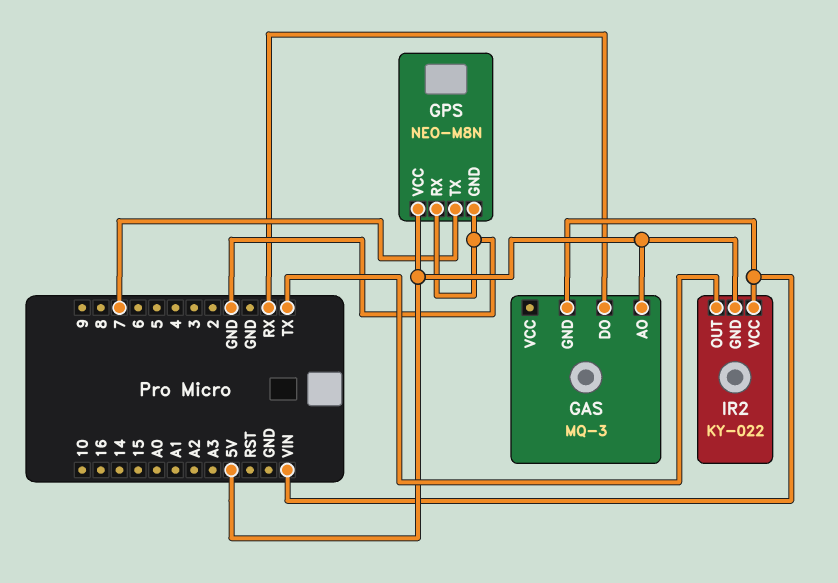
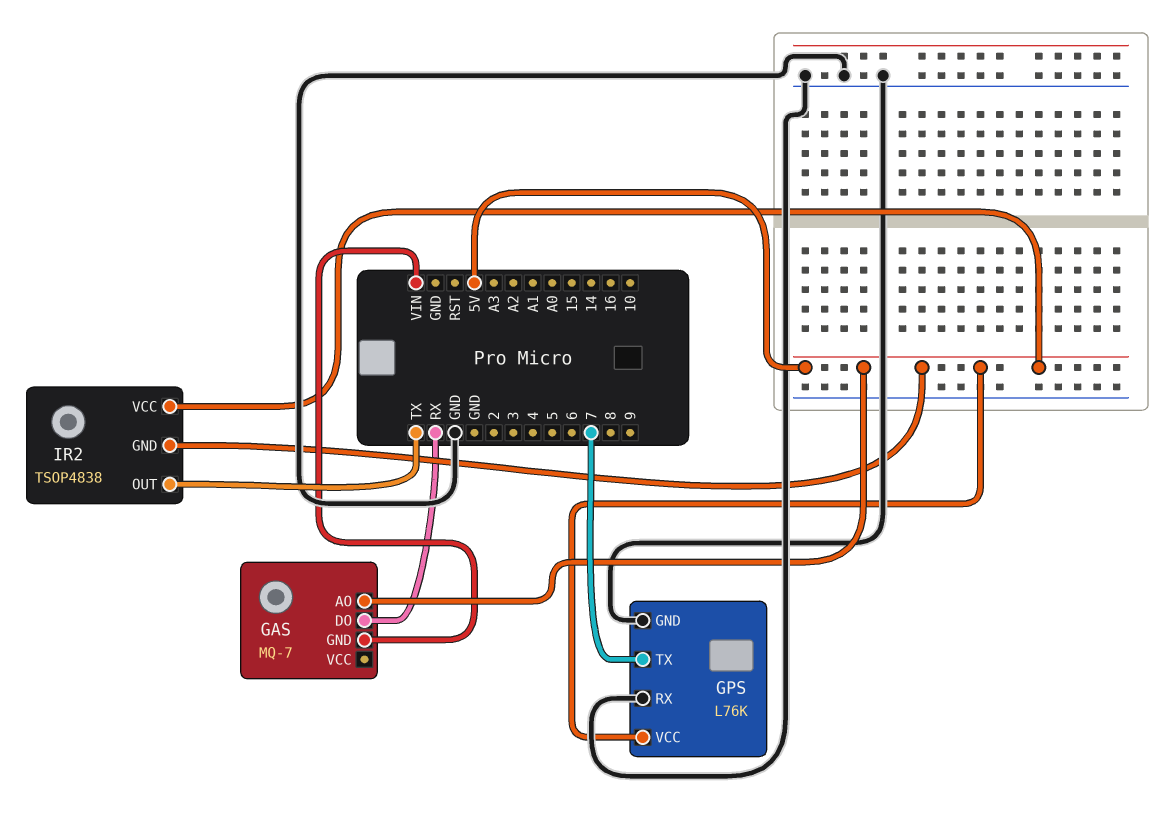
GAS: MQ-3 -> MQ-7
GPS: NEO-M8N -> L76K
IR2: KY-022 -> TSOP4838
IR2 pin VCC: VIN -> 5V

